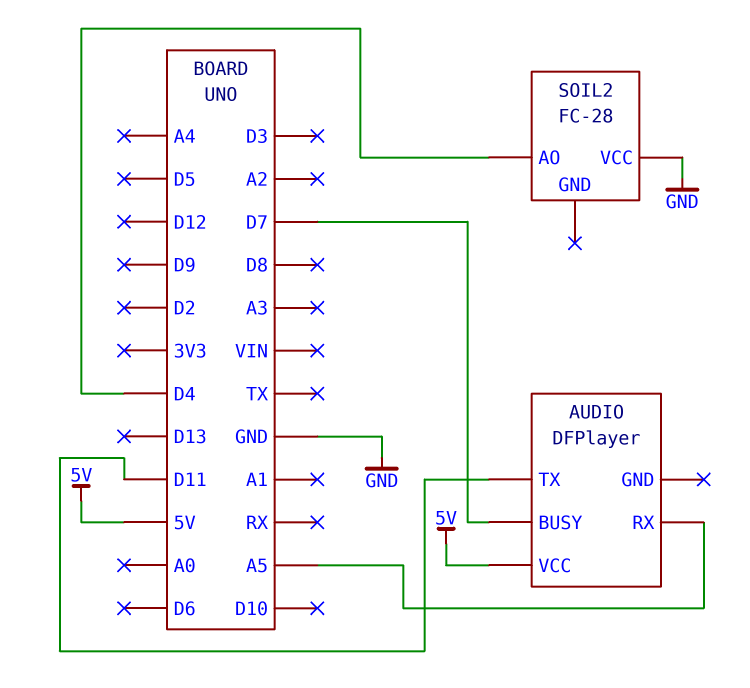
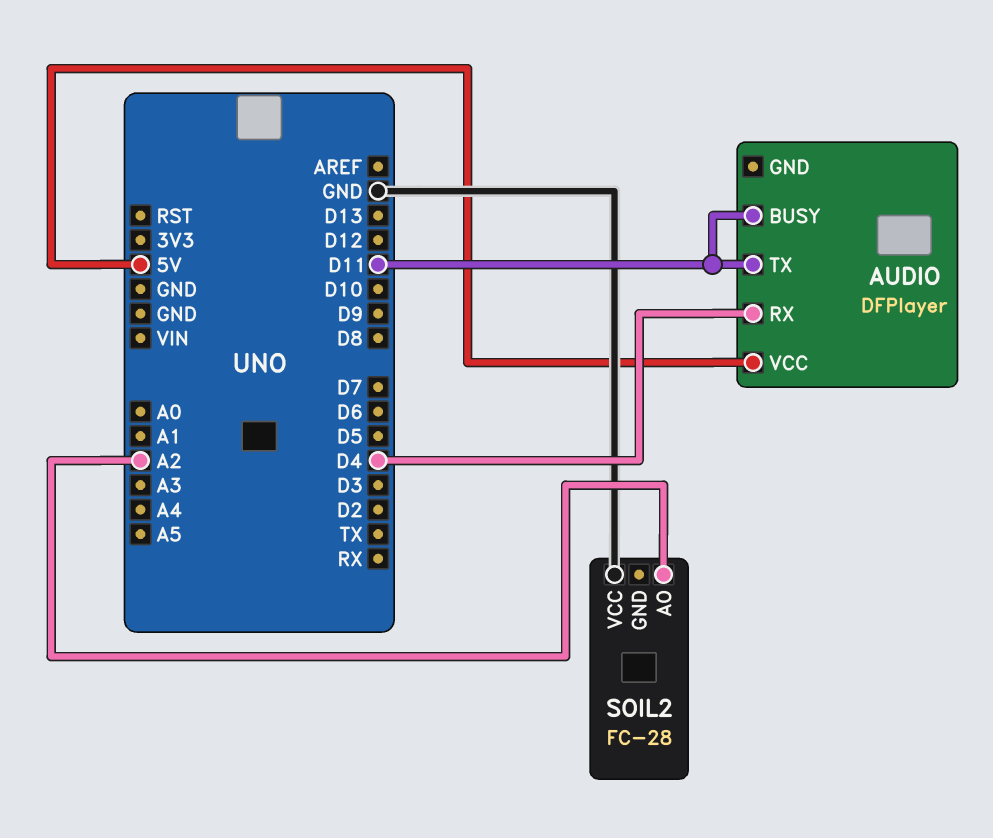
AUDIO pin BUSY: D7 -> D11
AUDIO pin RX: A5 -> D4
SOIL2 pin AO: D4 -> A2

